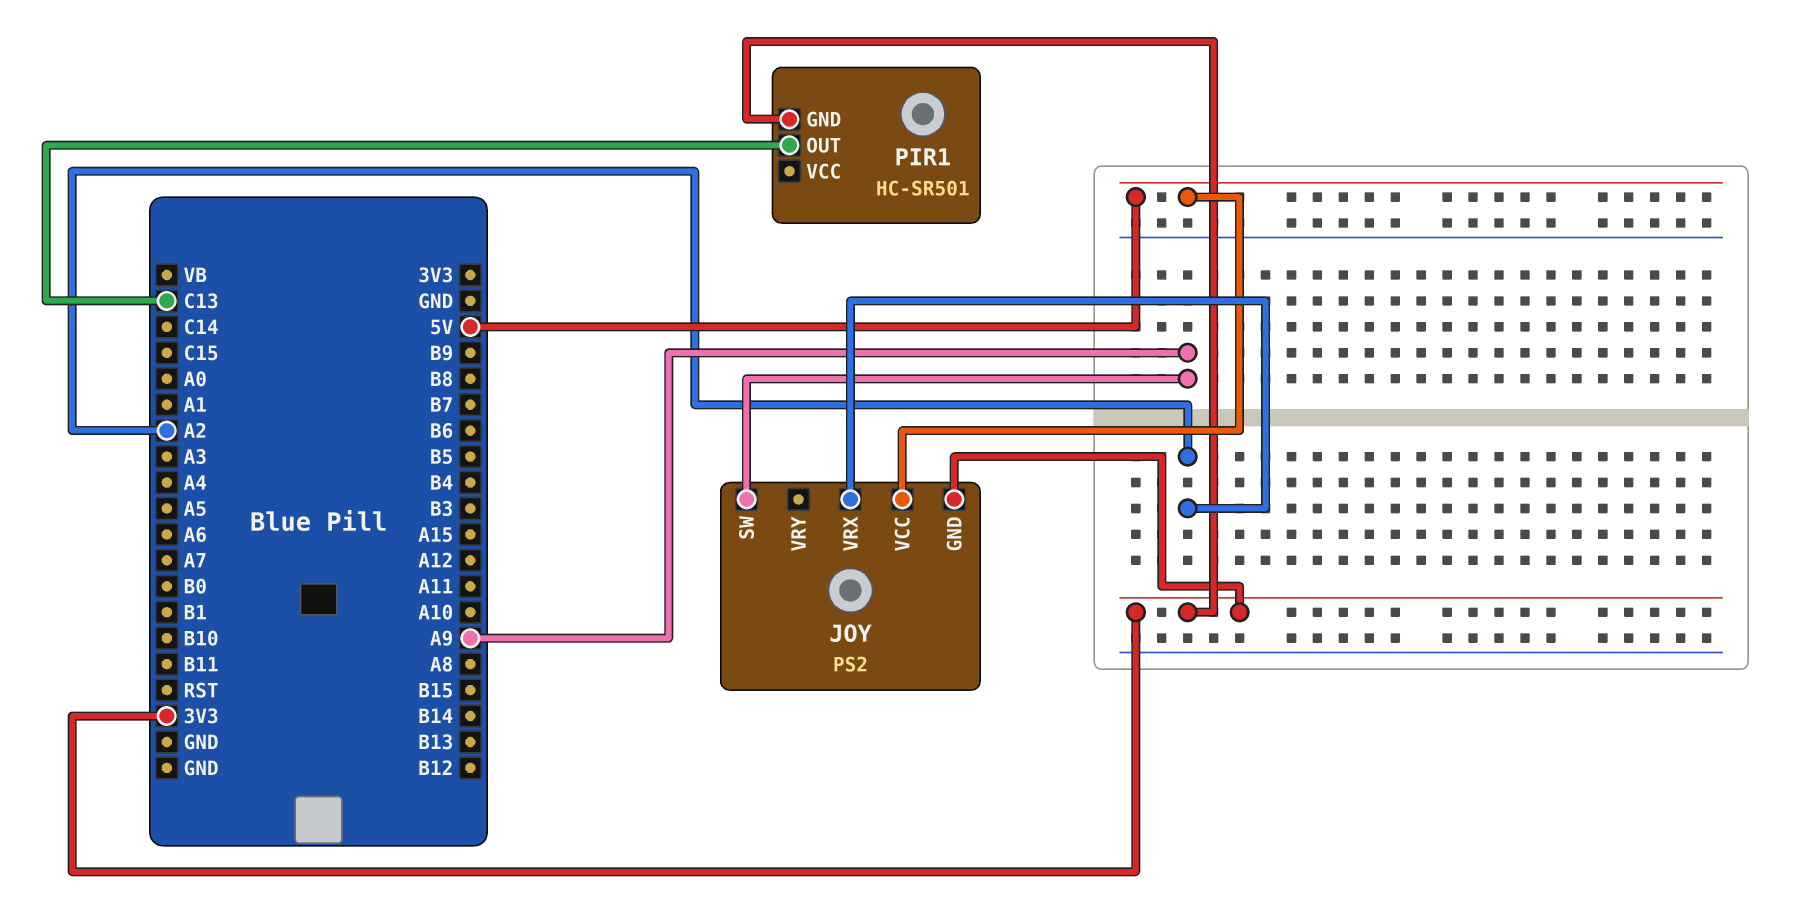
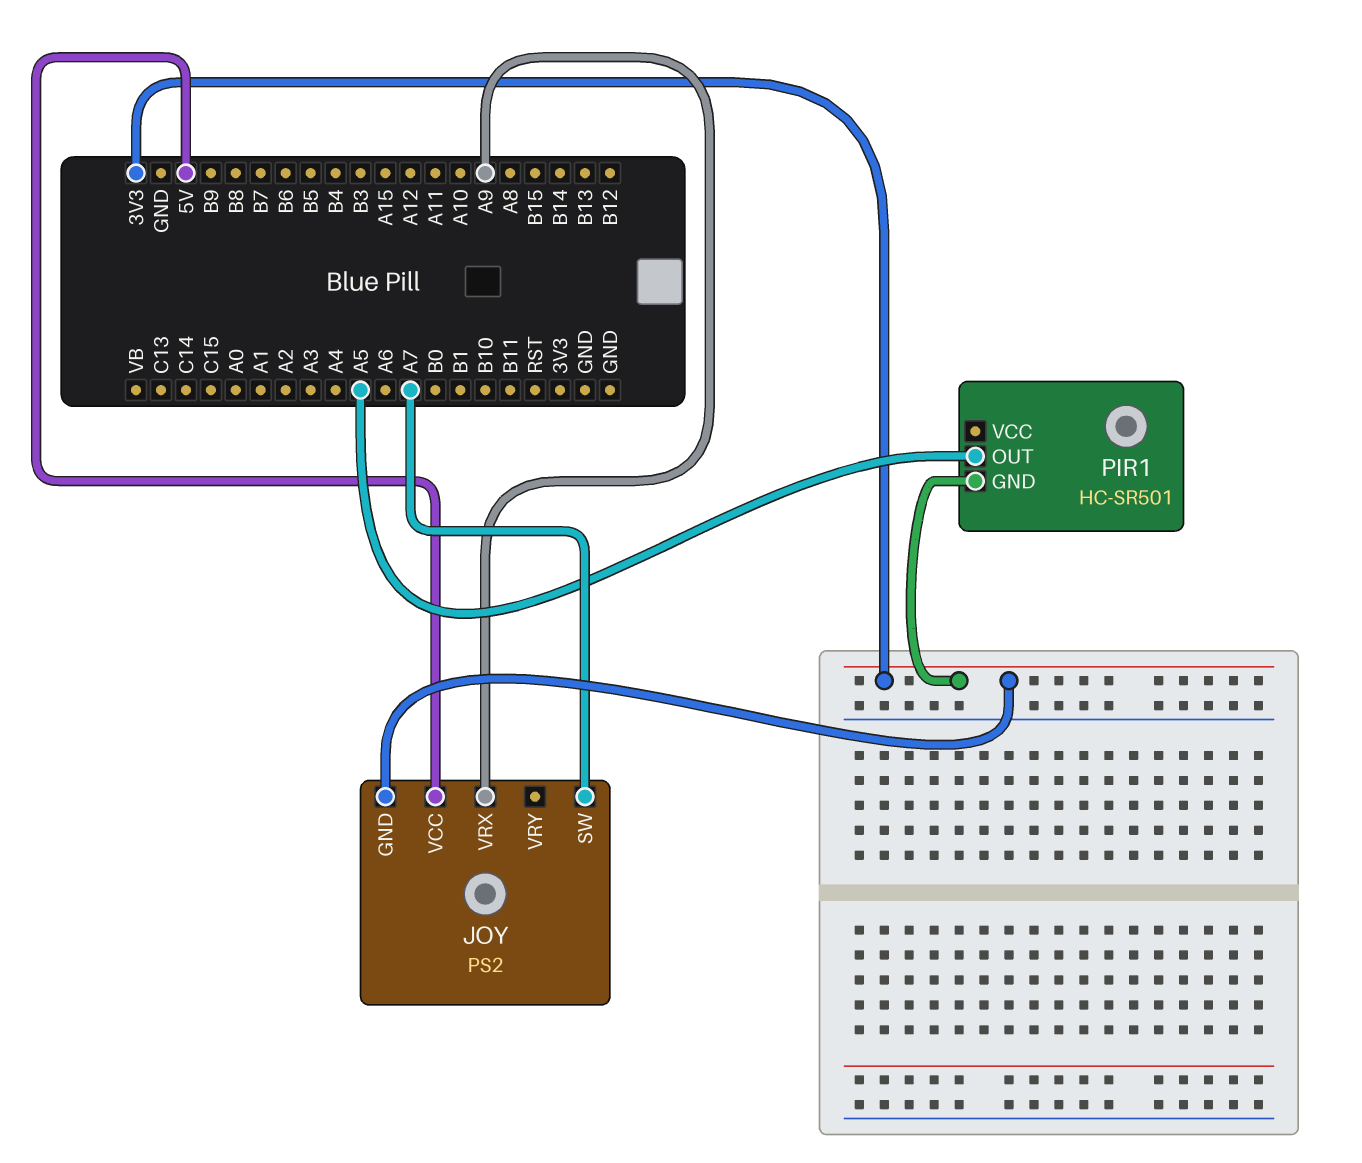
JOY pin SW: A9 -> A7
JOY pin VRX: A2 -> A9
PIR1 pin OUT: C13 -> A5

